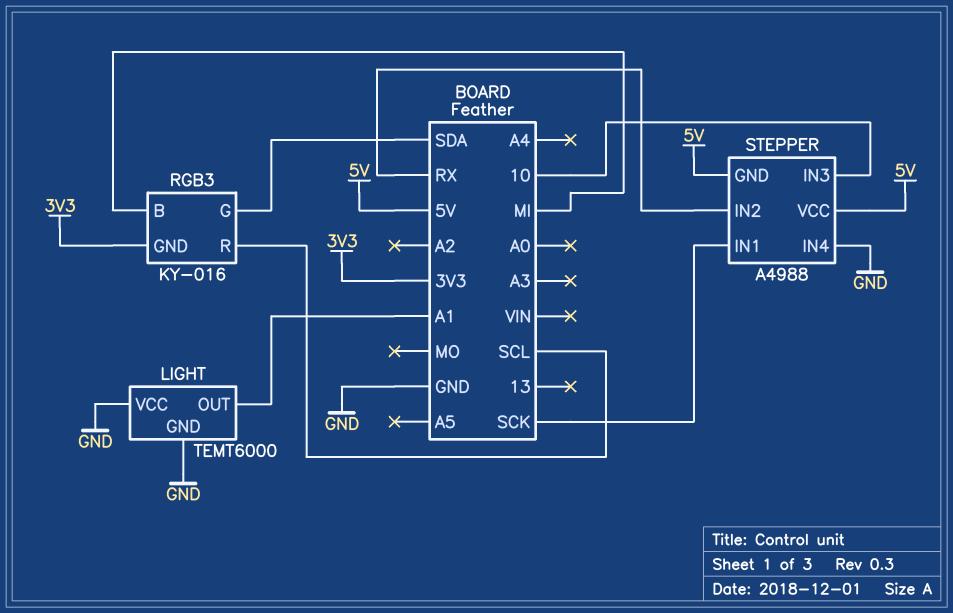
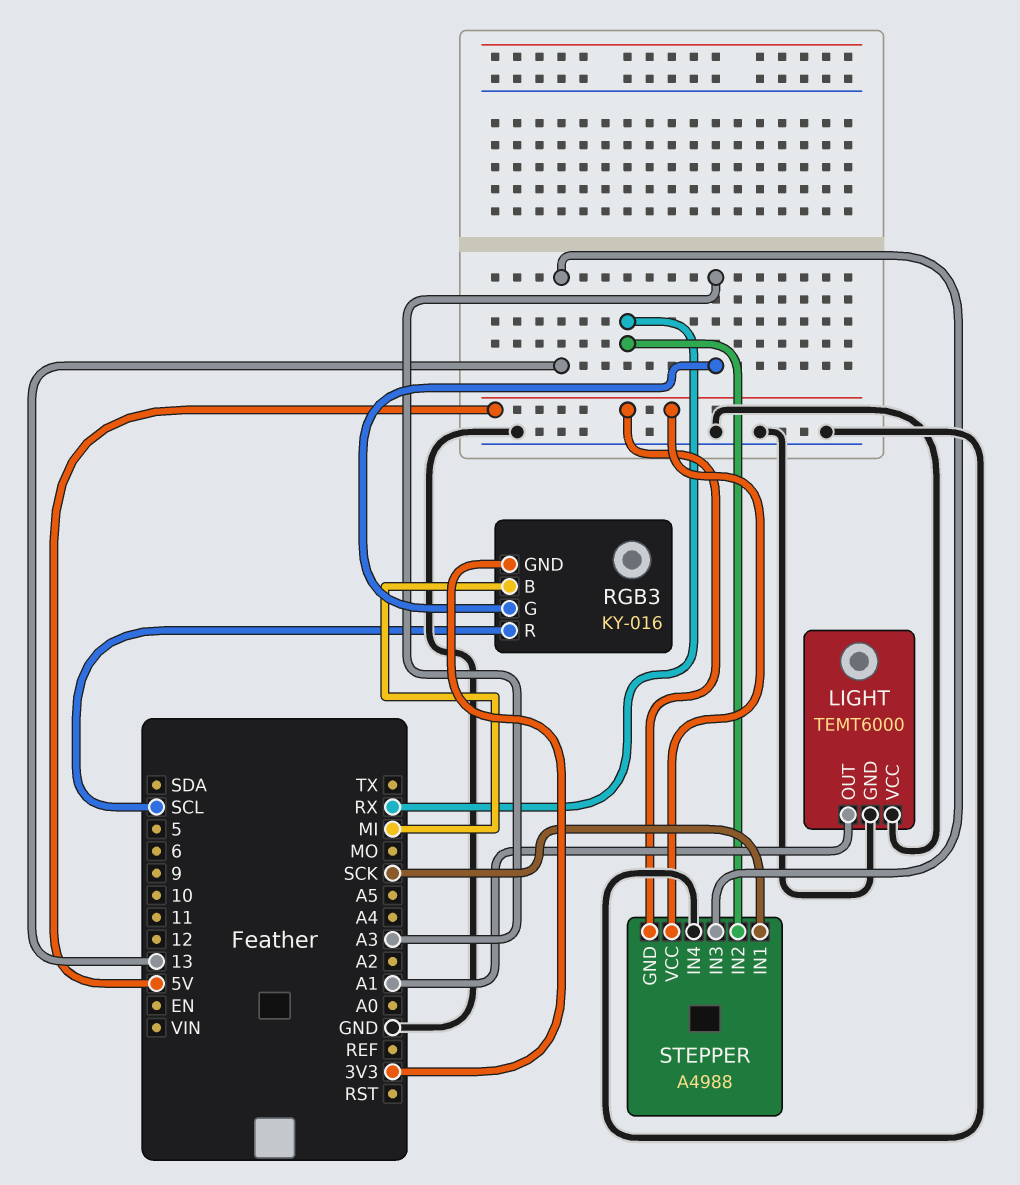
RGB3 pin G: SDA -> A3
STEPPER pin IN3: 10 -> 13

